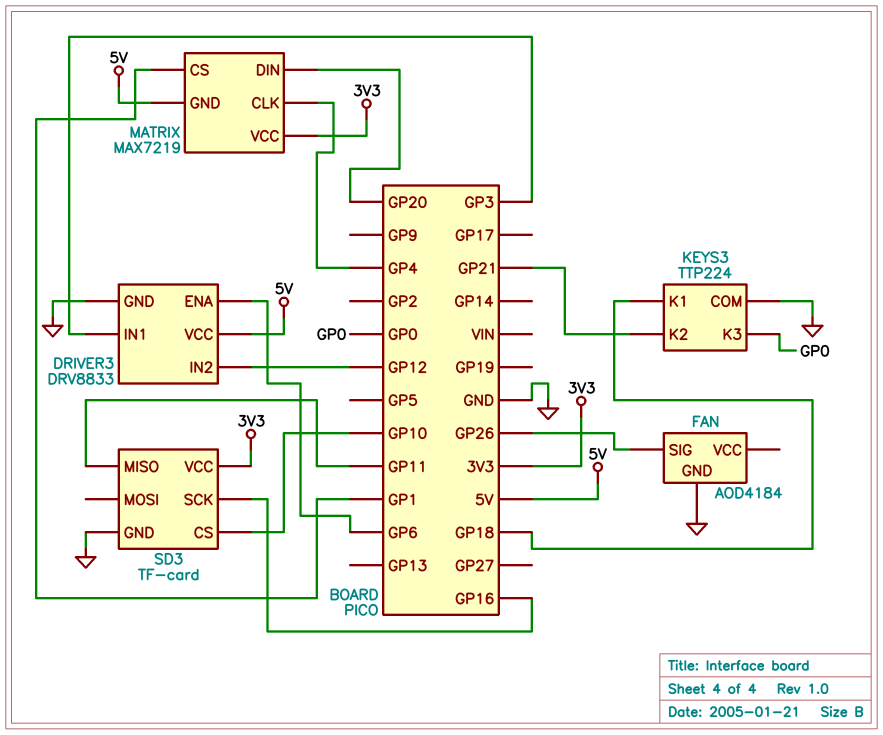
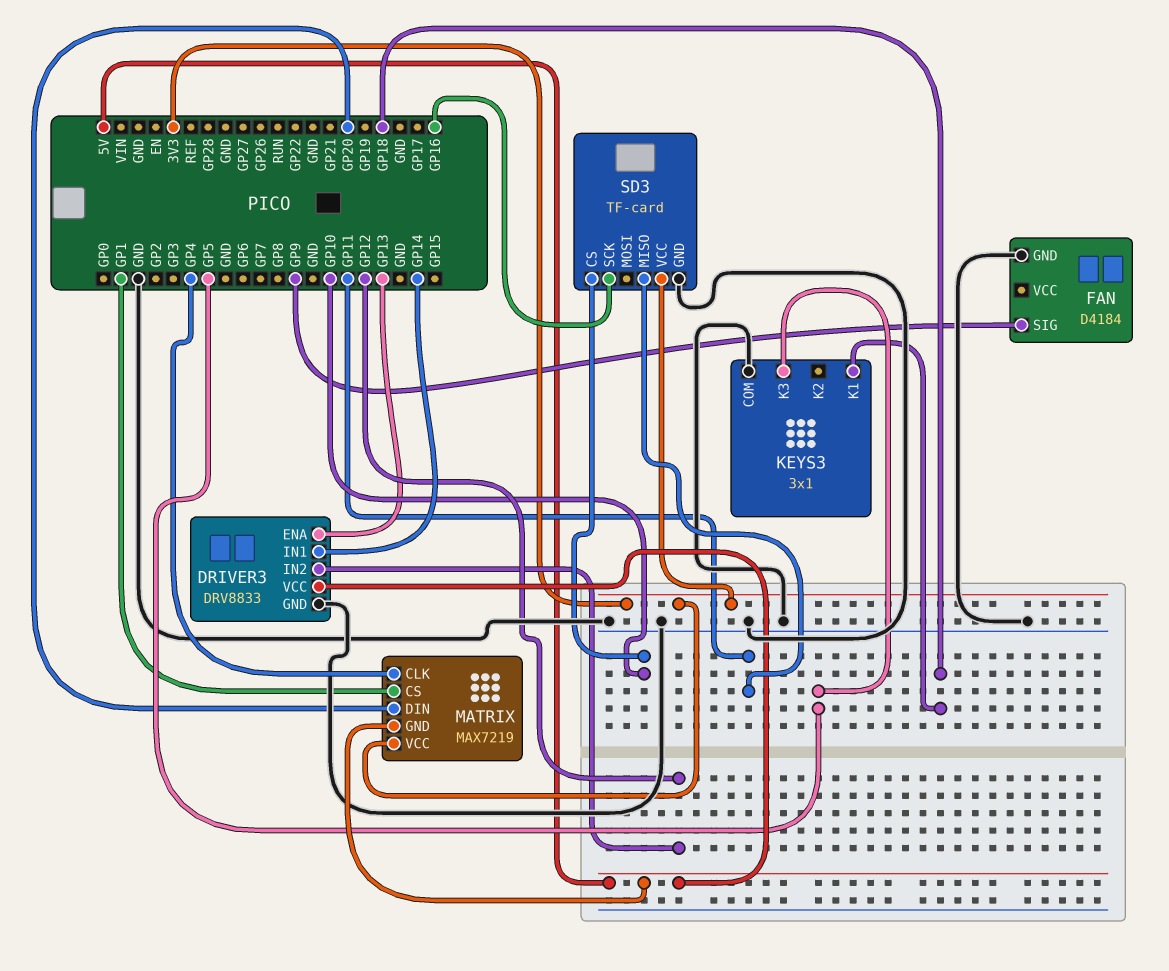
DRIVER3 pin ENA: GP6 -> GP13
DRIVER3 pin IN1: GP3 -> GP14
FAN: AOD4184 -> D4184
FAN pin SIG: GP26 -> GP9
KEYS3: TTP224 -> 3x1
KEYS3 pin K2: GP21 -> none
KEYS3 pin K3: GP0 -> GP5

